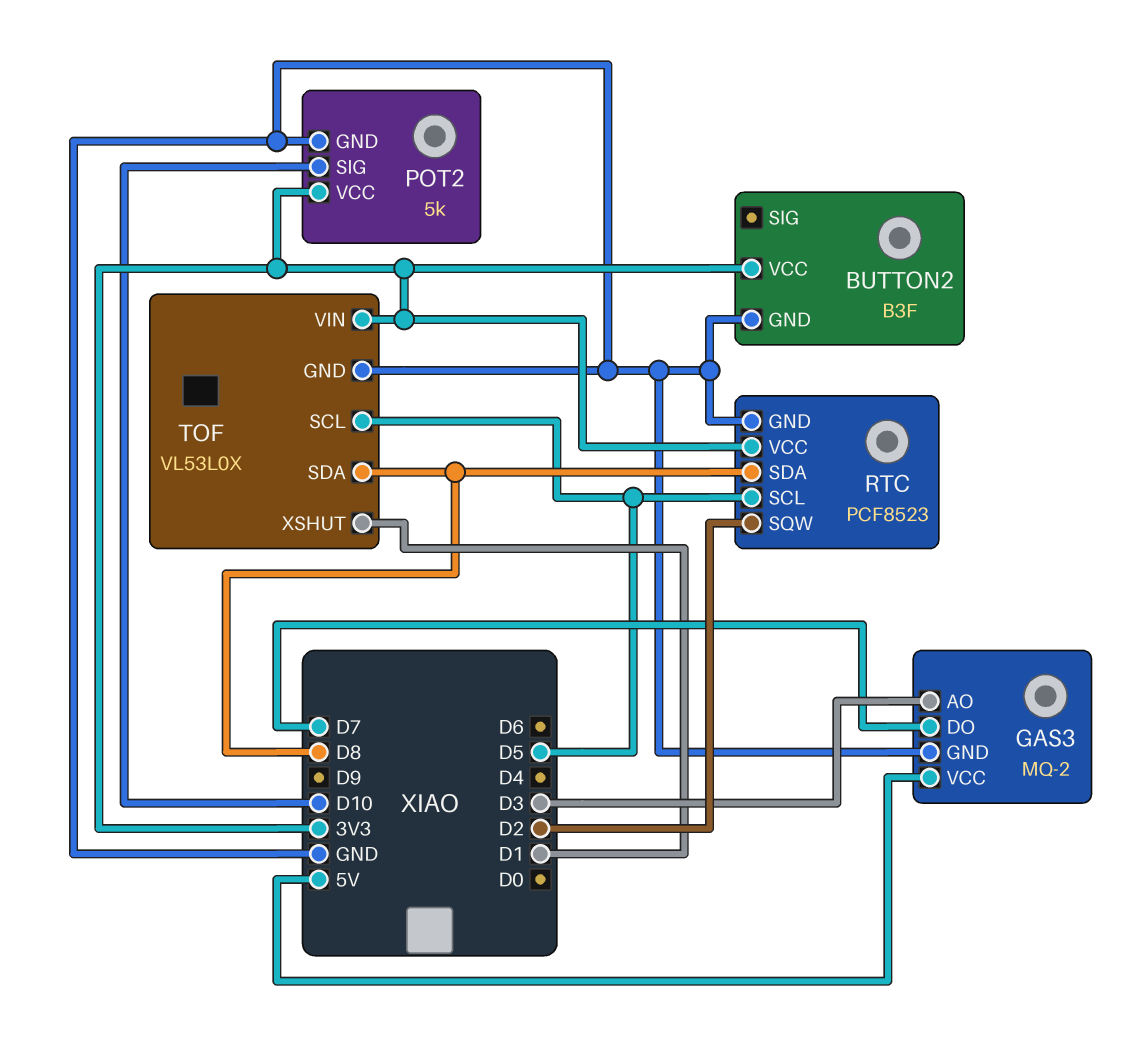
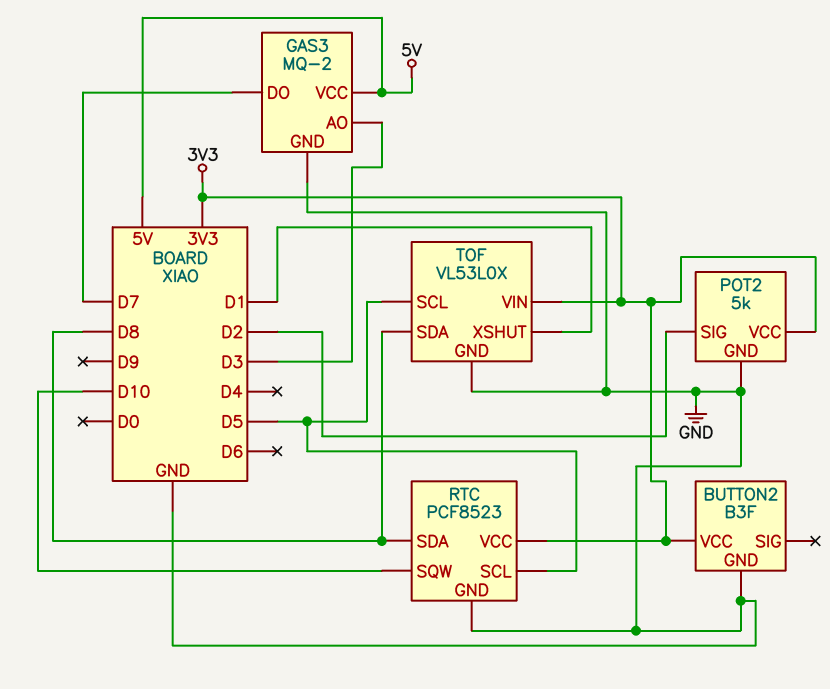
POT2 pin SIG: D10 -> D2
RTC pin SQW: D2 -> D10

